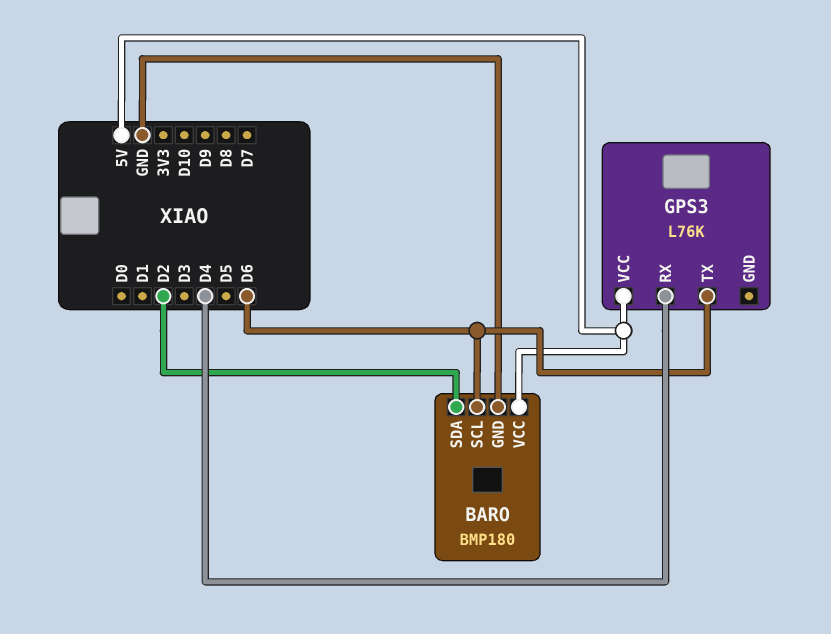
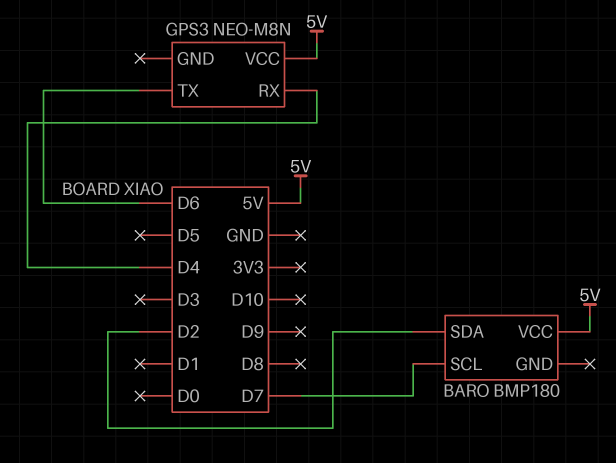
BARO pin GND: GND -> none
BARO pin SCL: D6 -> D7
GPS3: L76K -> NEO-M8N

